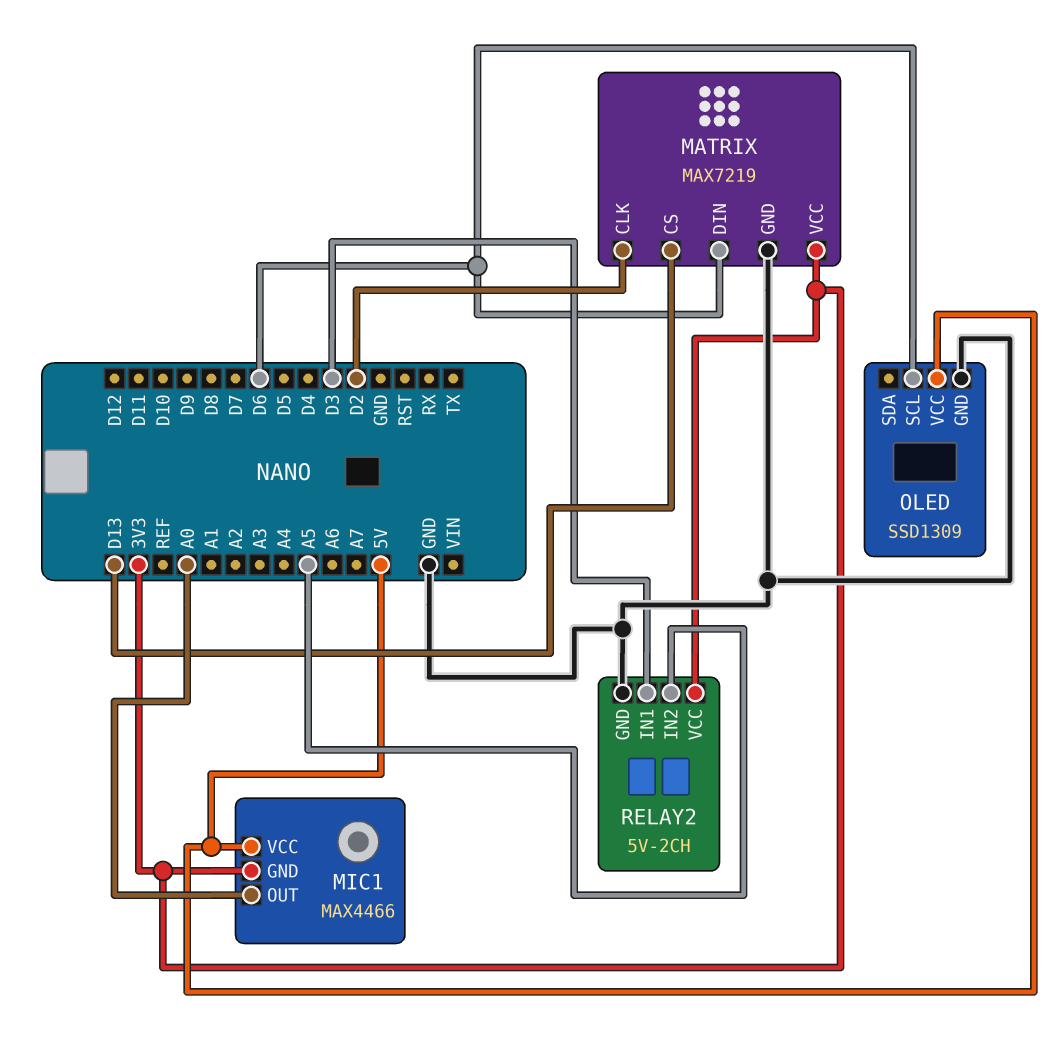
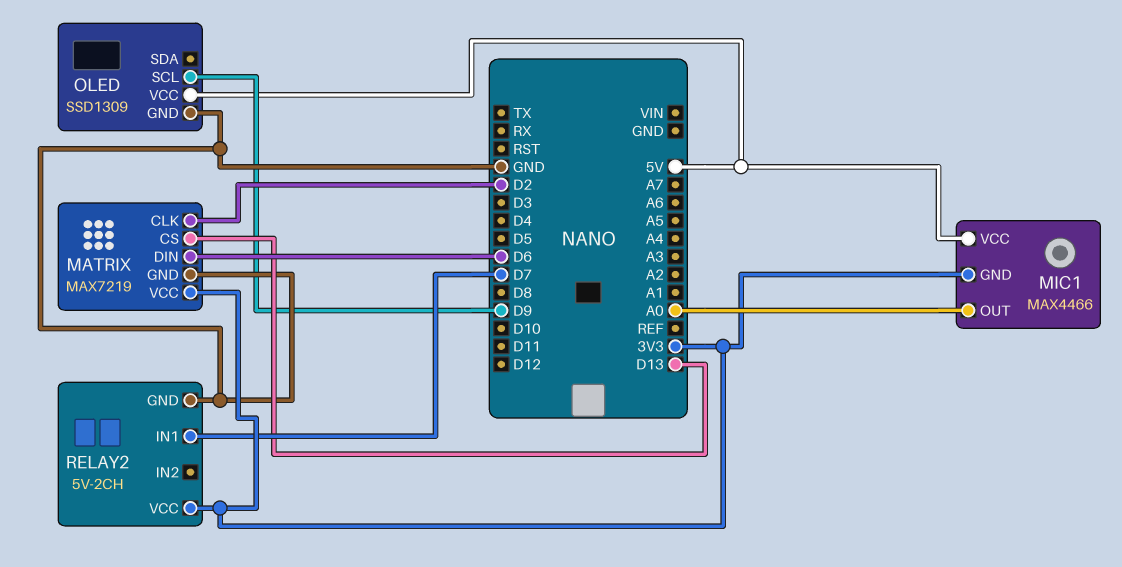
OLED pin SCL: D6 -> D9
RELAY2 pin IN1: D3 -> D7
RELAY2 pin IN2: A5 -> none

